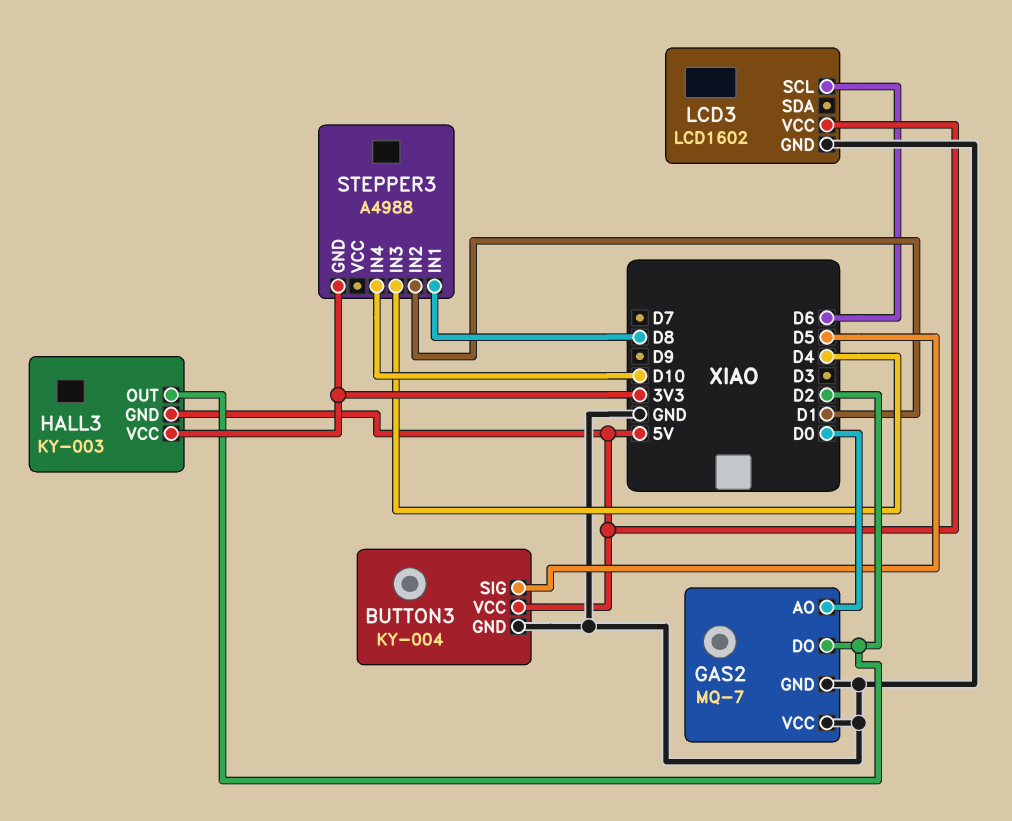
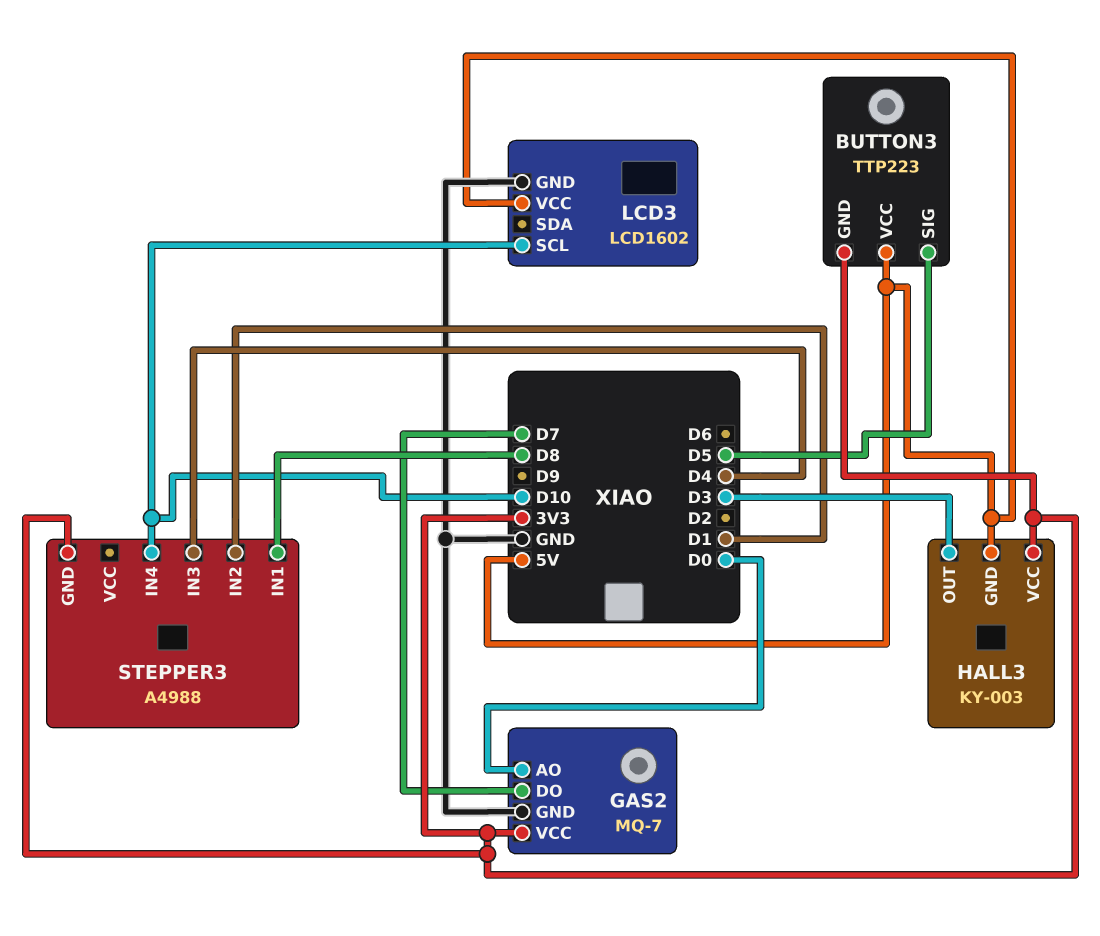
BUTTON3: KY-004 -> TTP223
BUTTON3 pin GND: GND -> 3V3
GAS2 pin DO: D2 -> D7
GAS2 pin VCC: GND -> 3V3
HALL3 pin OUT: D2 -> D3
LCD3 pin SCL: D6 -> D10

